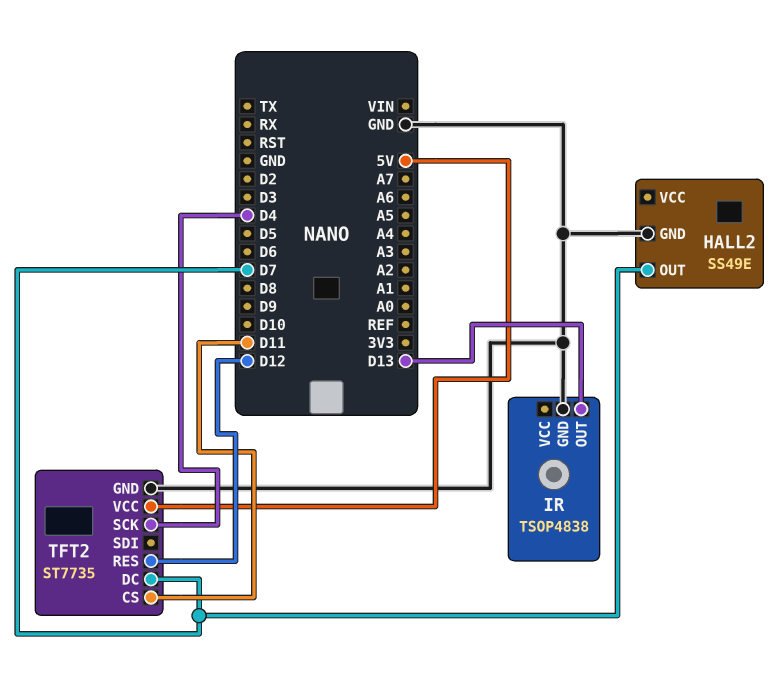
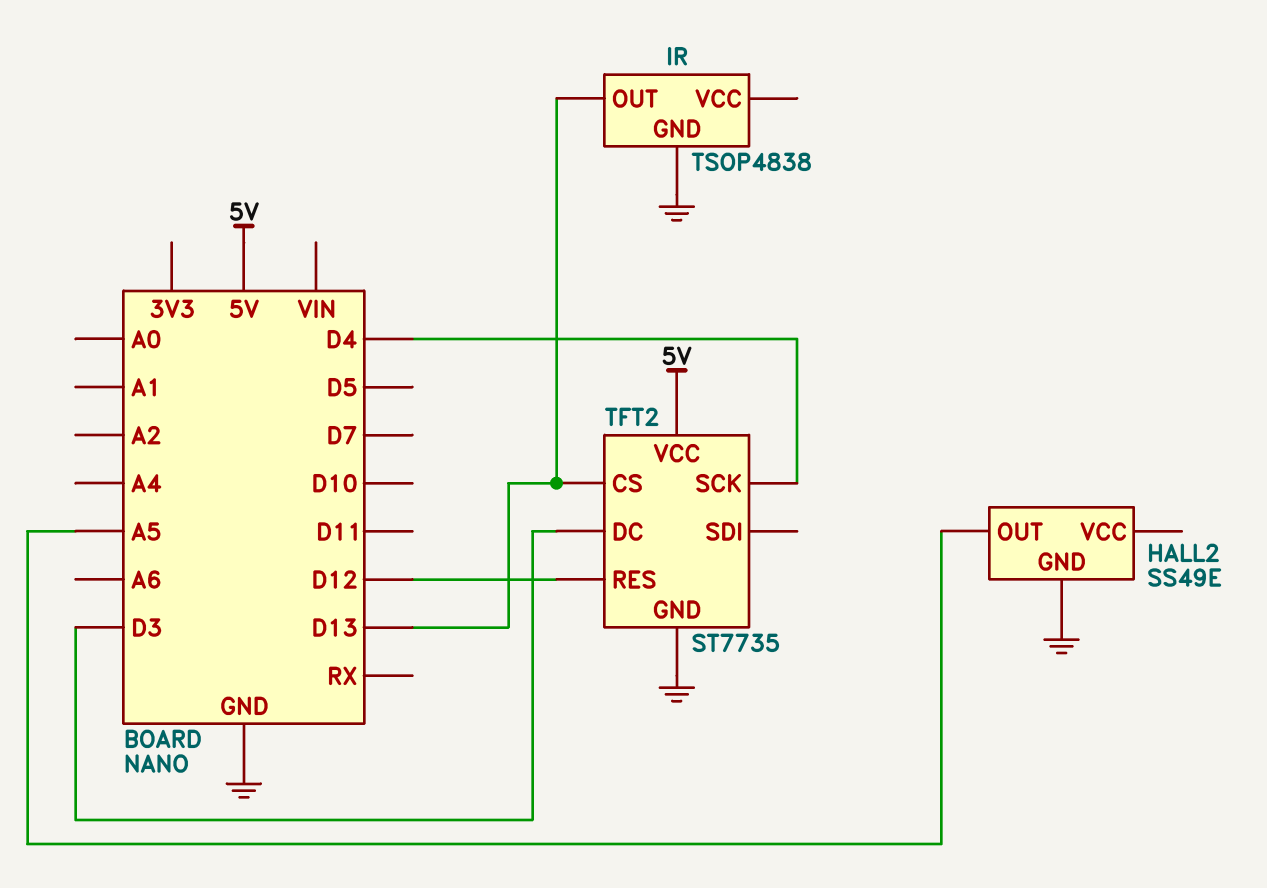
HALL2 pin OUT: D7 -> A5
TFT2 pin CS: D11 -> D13
TFT2 pin DC: D7 -> D3

